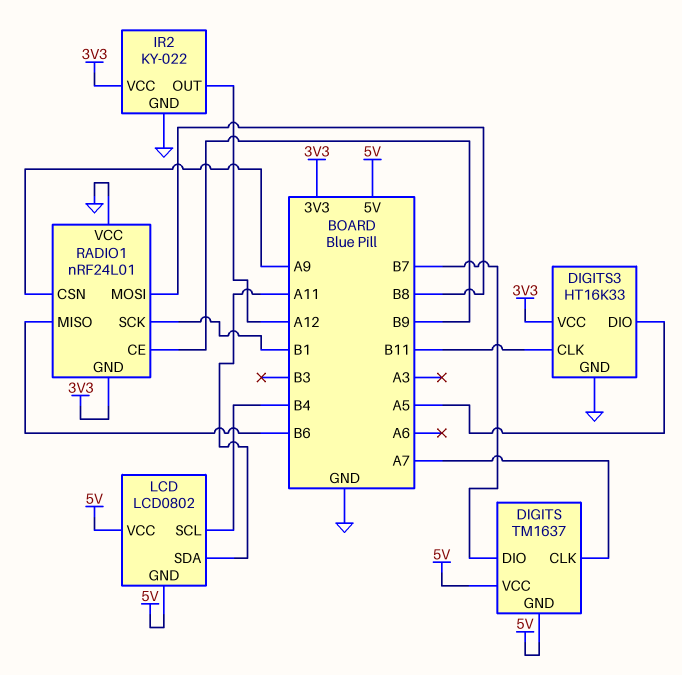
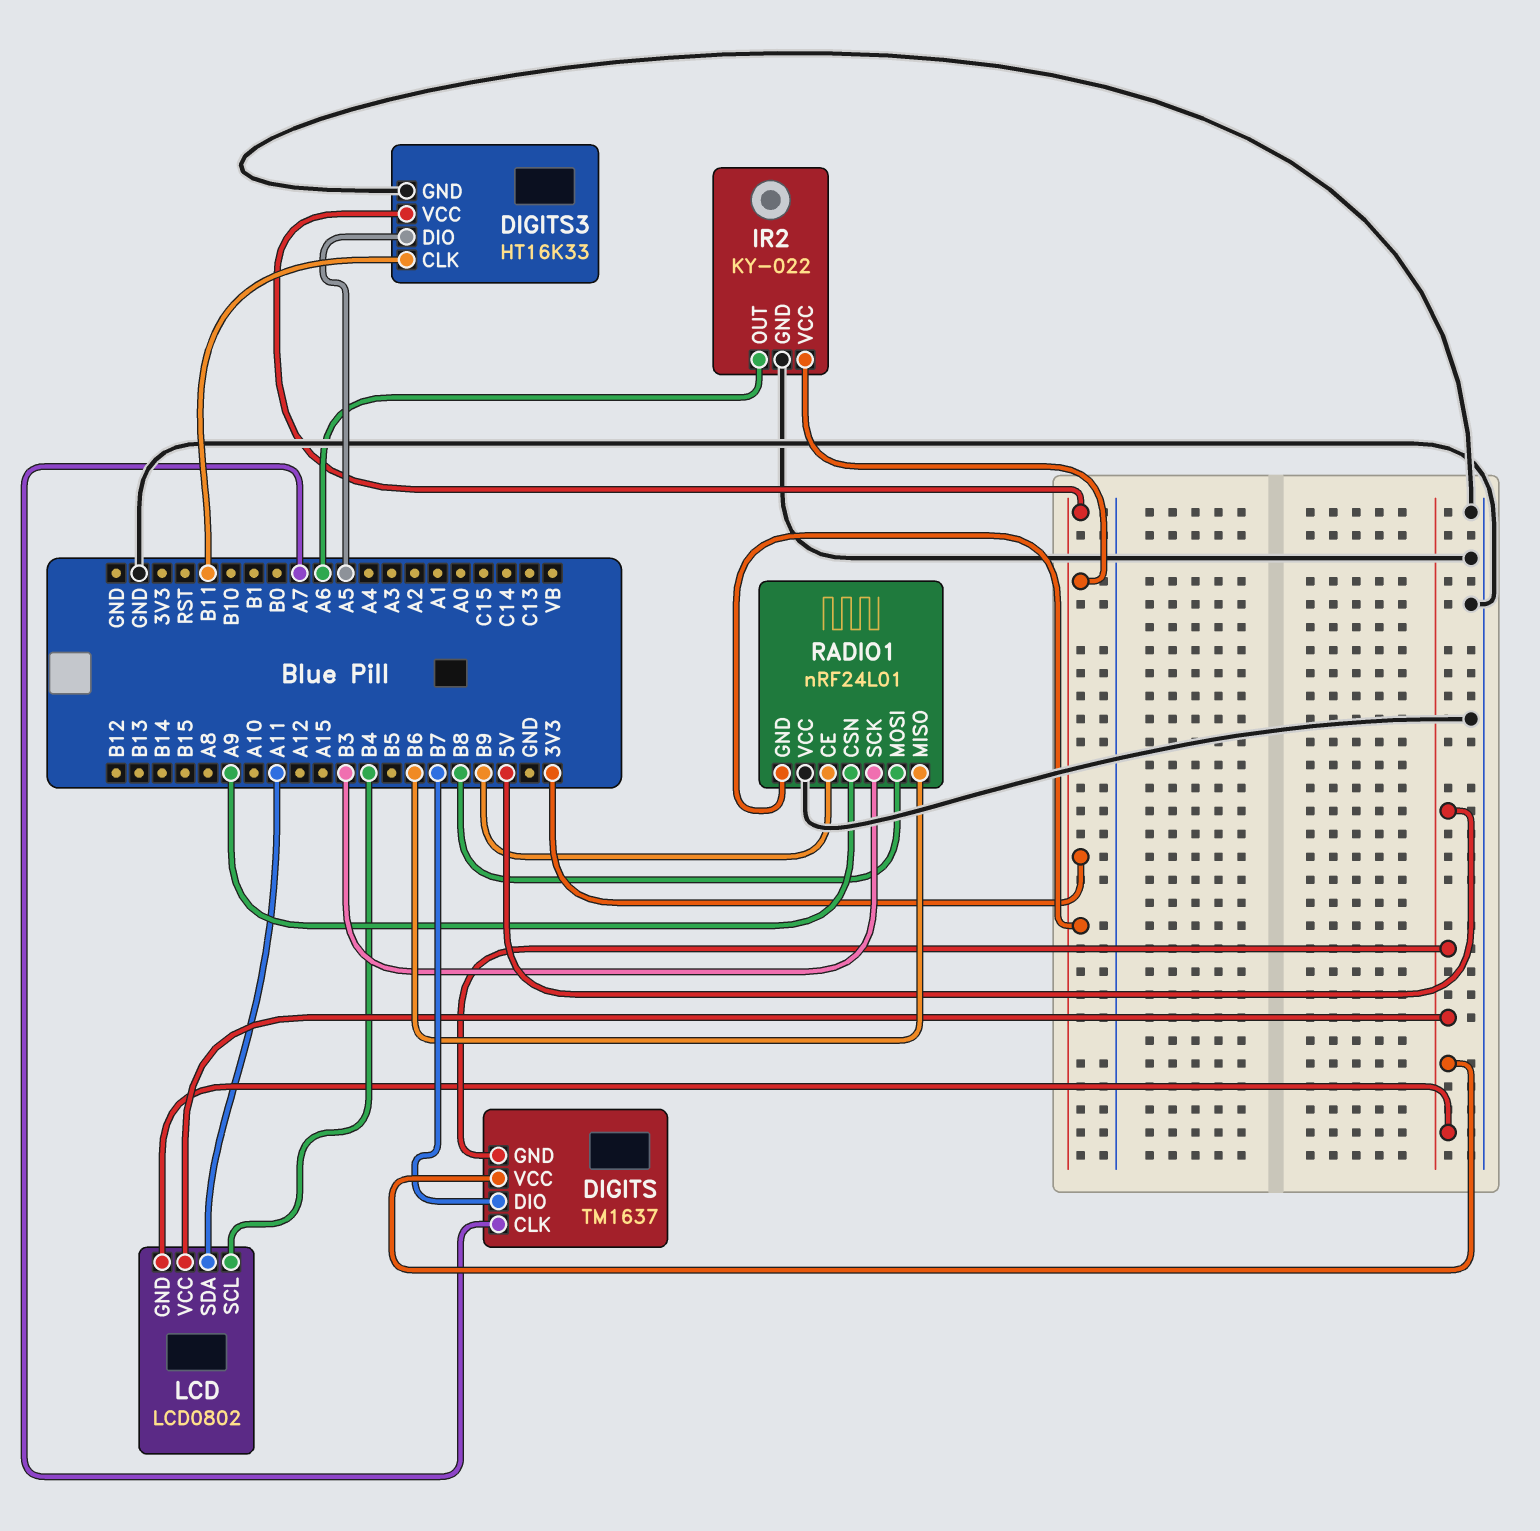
IR2 pin OUT: A12 -> A6
RADIO1 pin SCK: B1 -> B3

